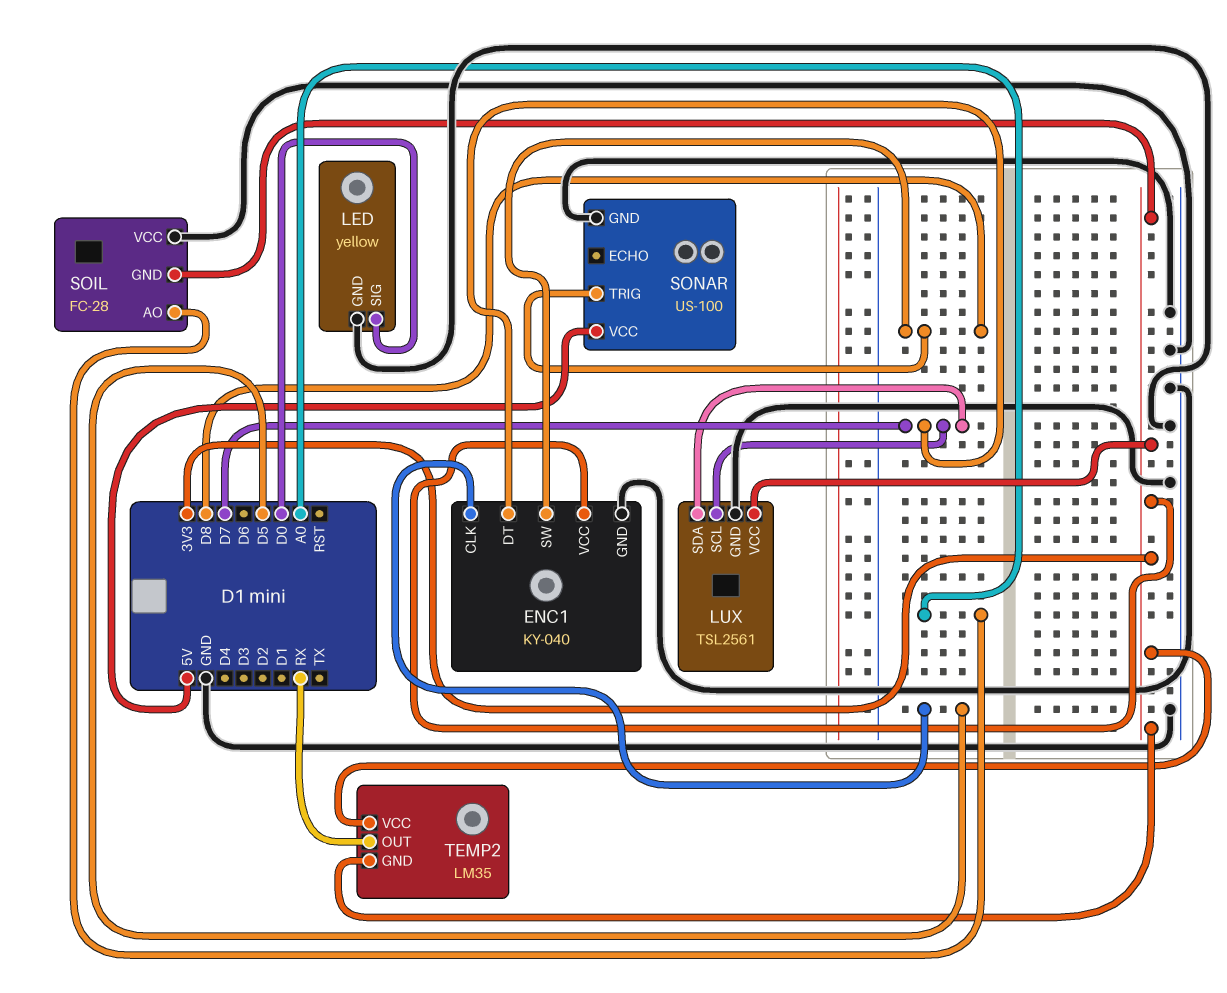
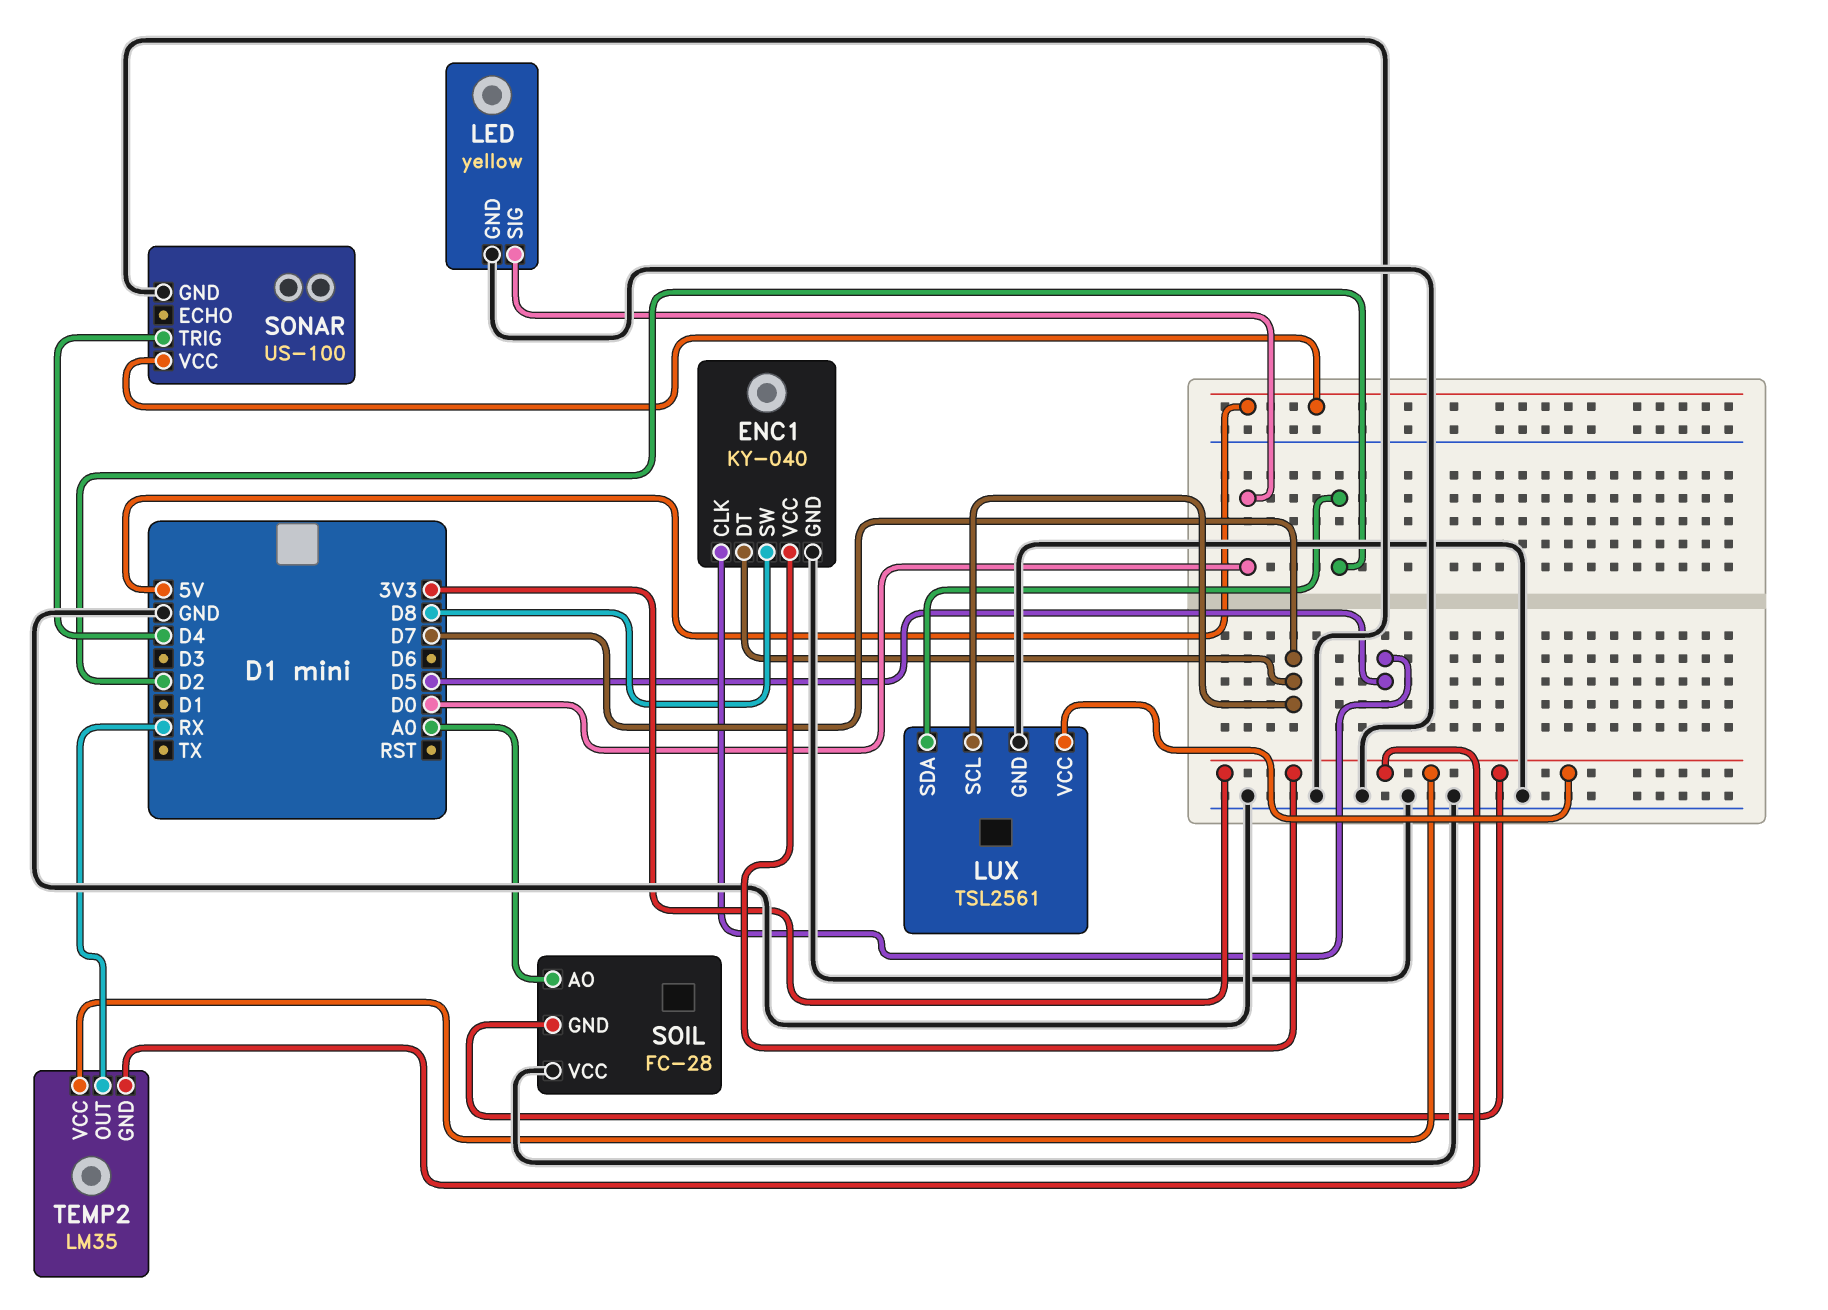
LUX pin SDA: D7 -> D2
SONAR pin TRIG: D8 -> D4

